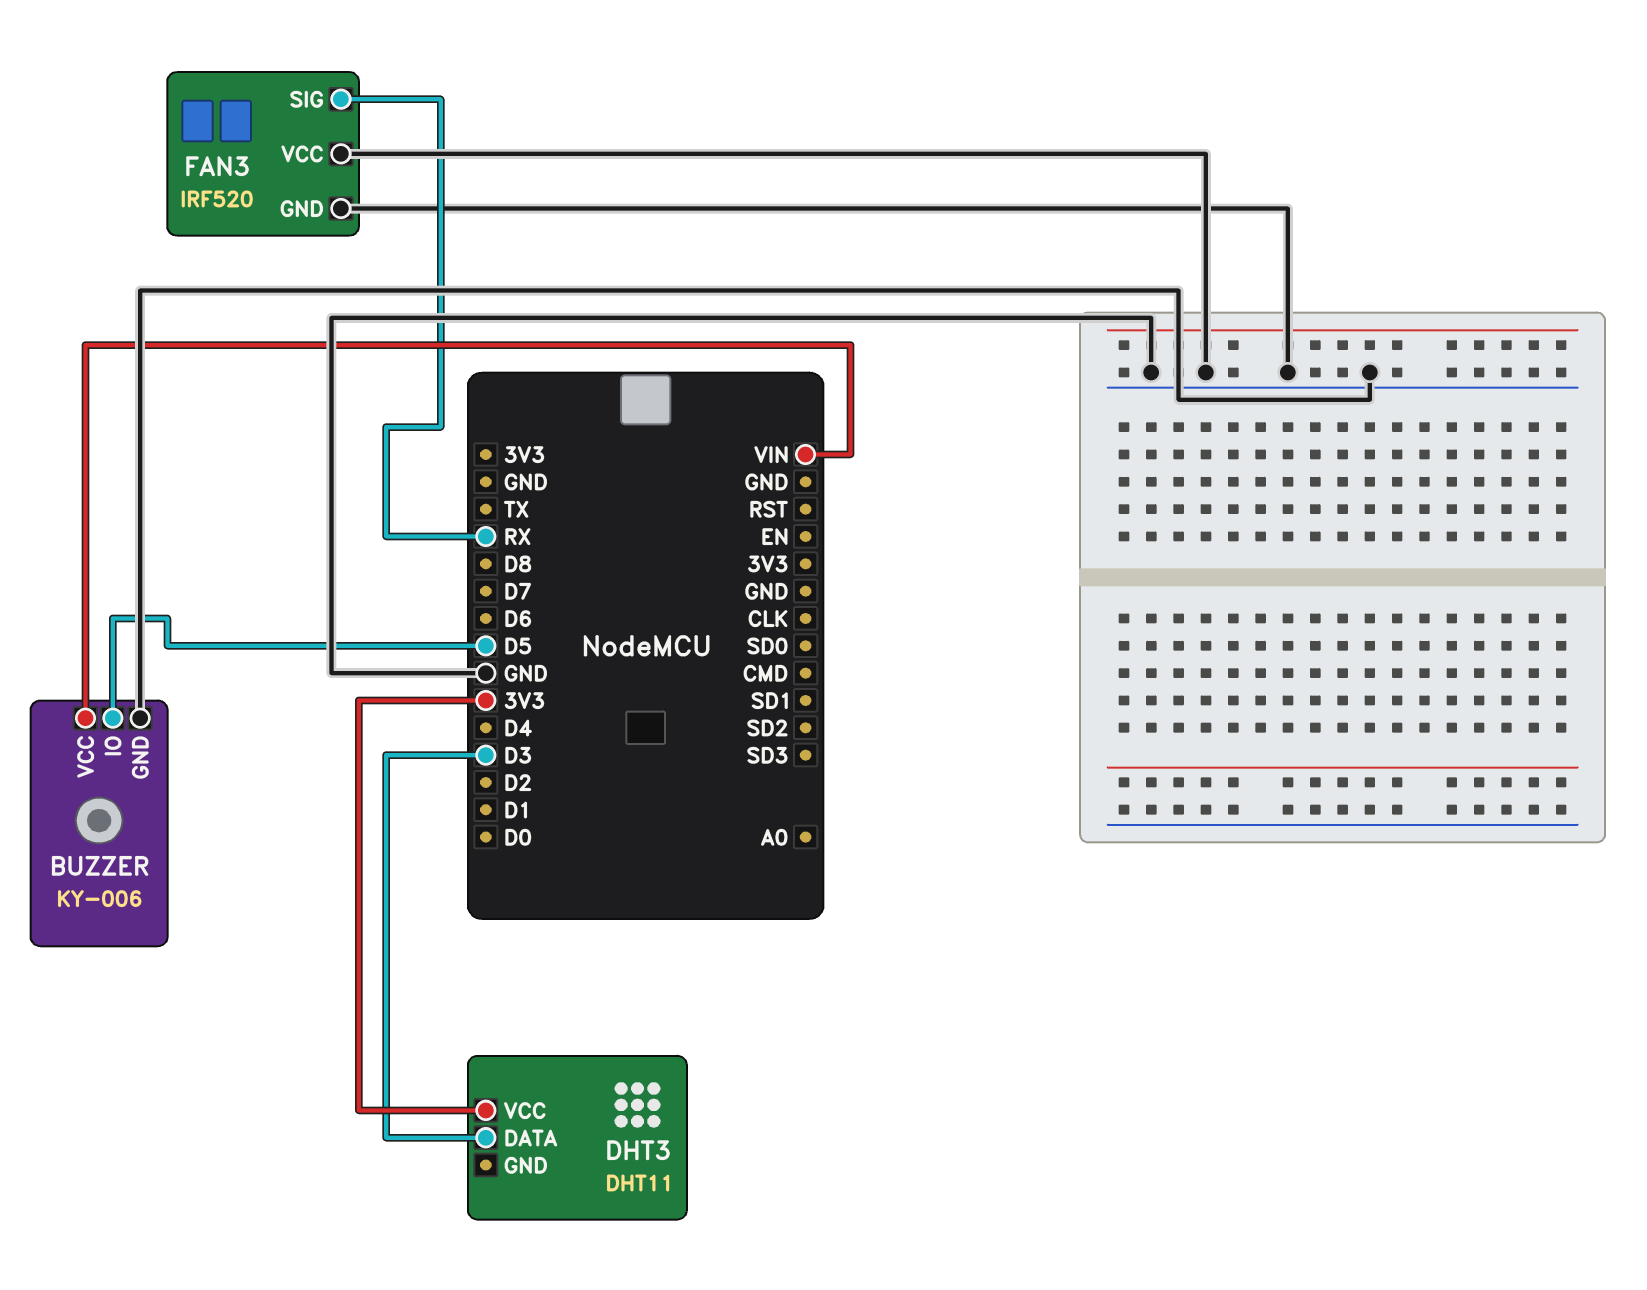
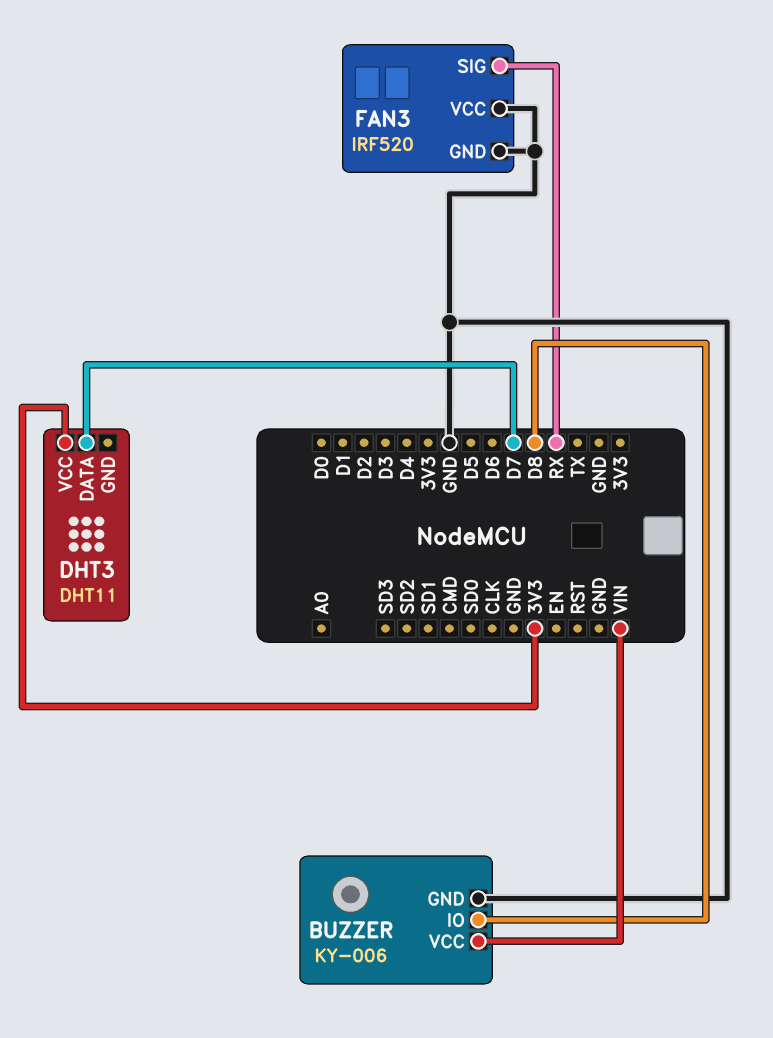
BUZZER pin IO: D5 -> D8
DHT3 pin DATA: D3 -> D7

